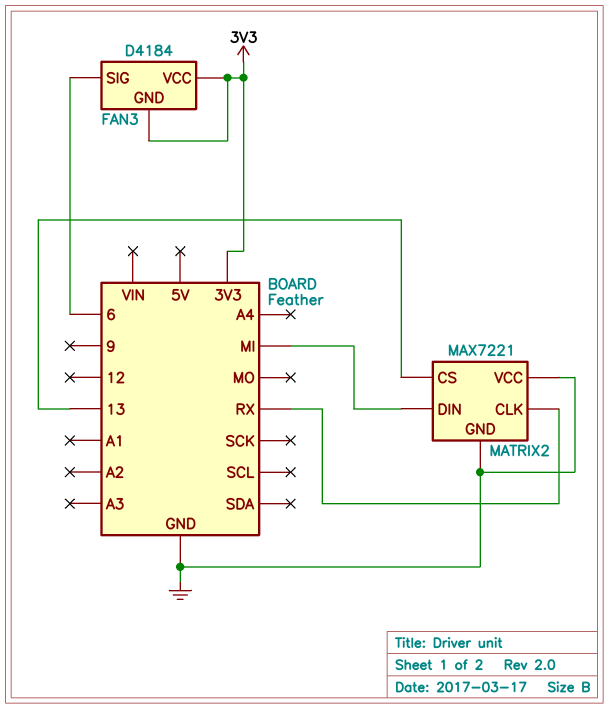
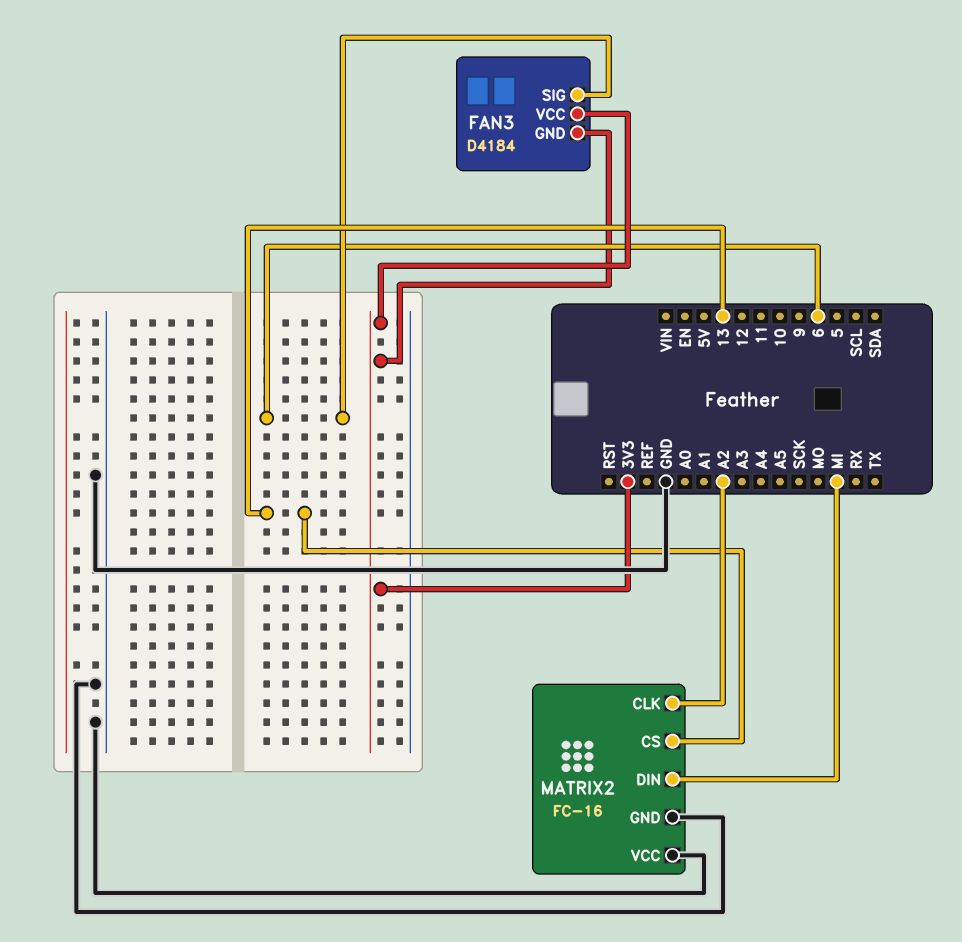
MATRIX2: MAX7221 -> FC-16
MATRIX2 pin CLK: RX -> A2

